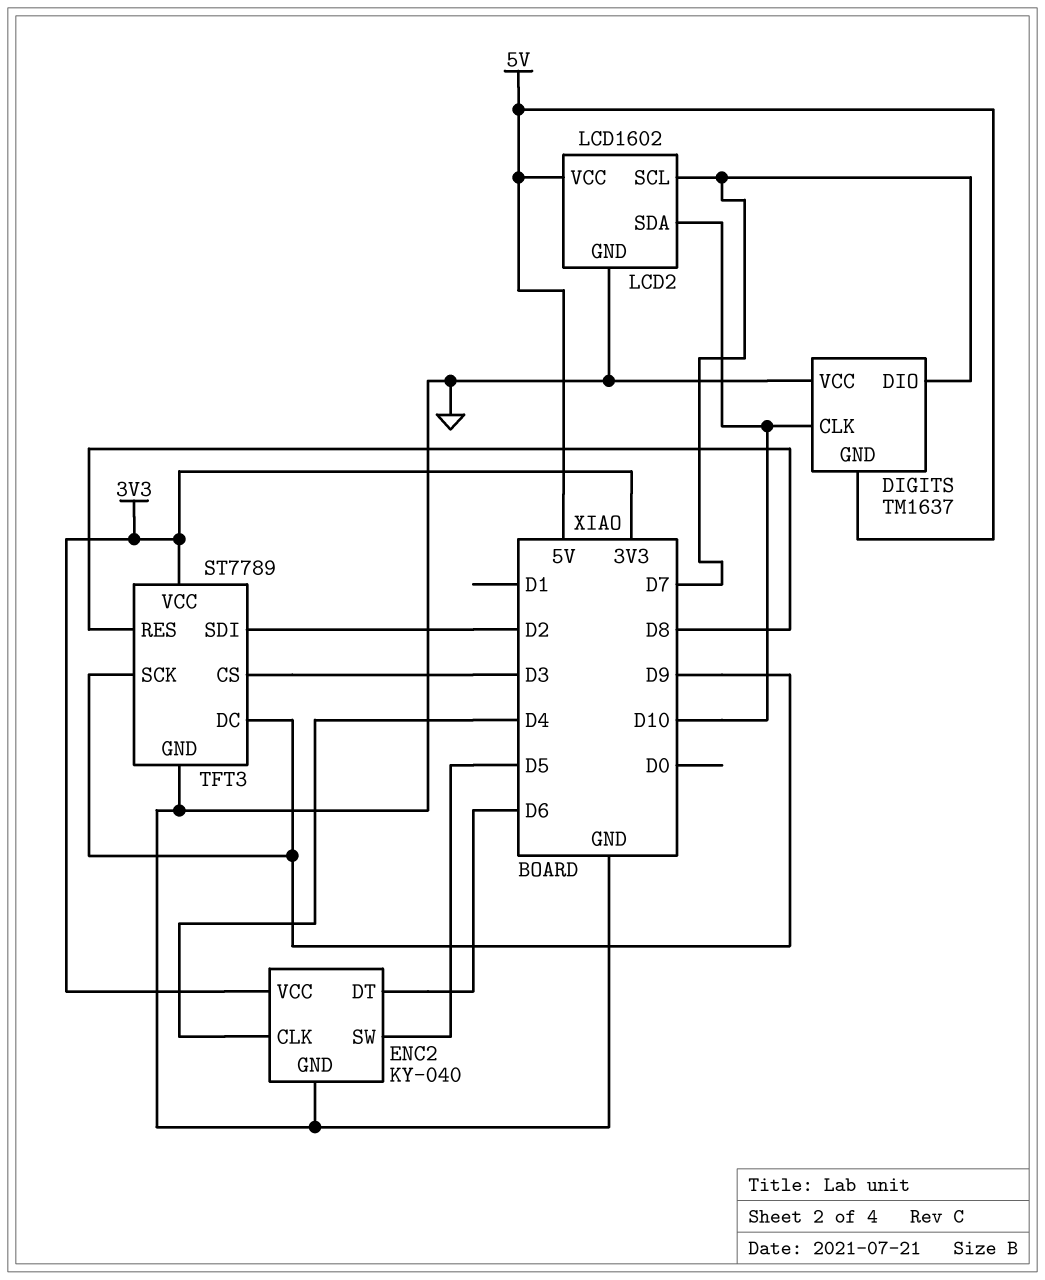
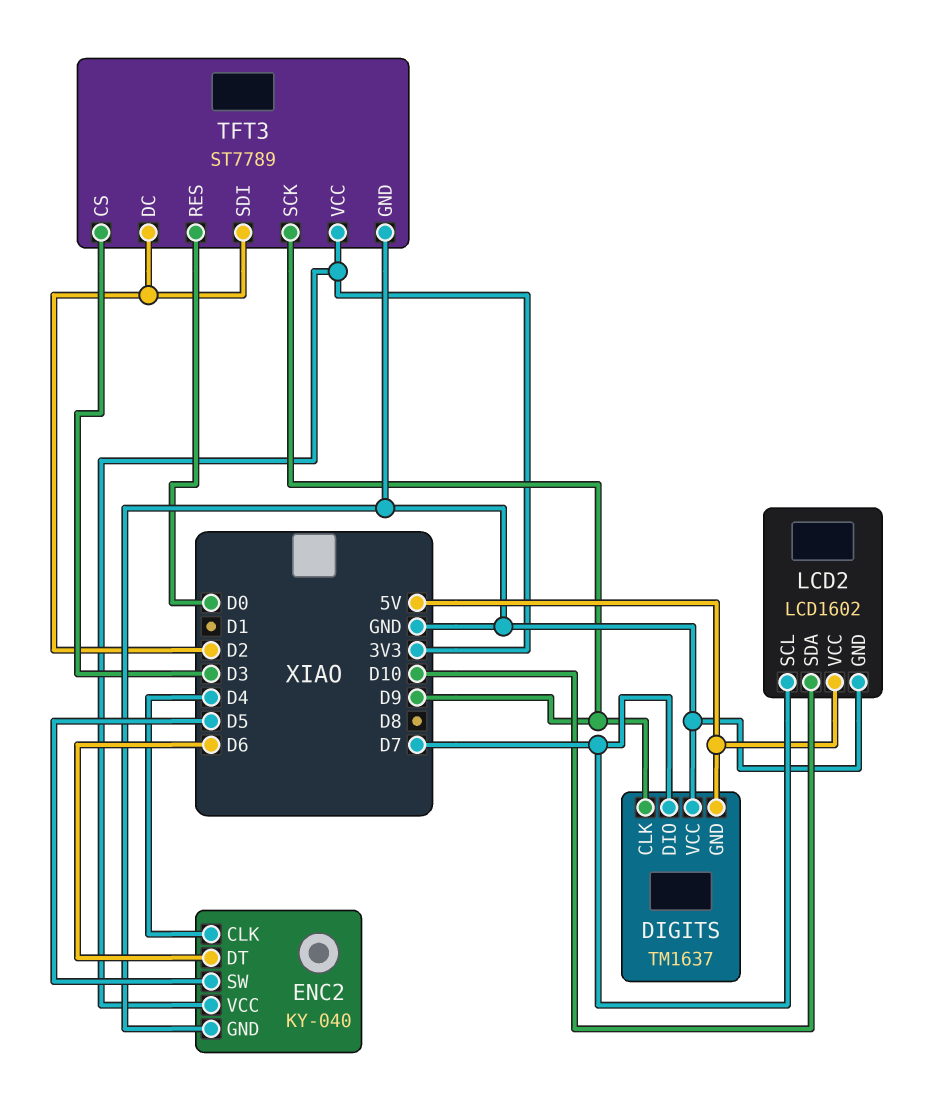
DIGITS pin CLK: D10 -> D9
TFT3 pin DC: D9 -> D2
TFT3 pin RES: D8 -> D0

